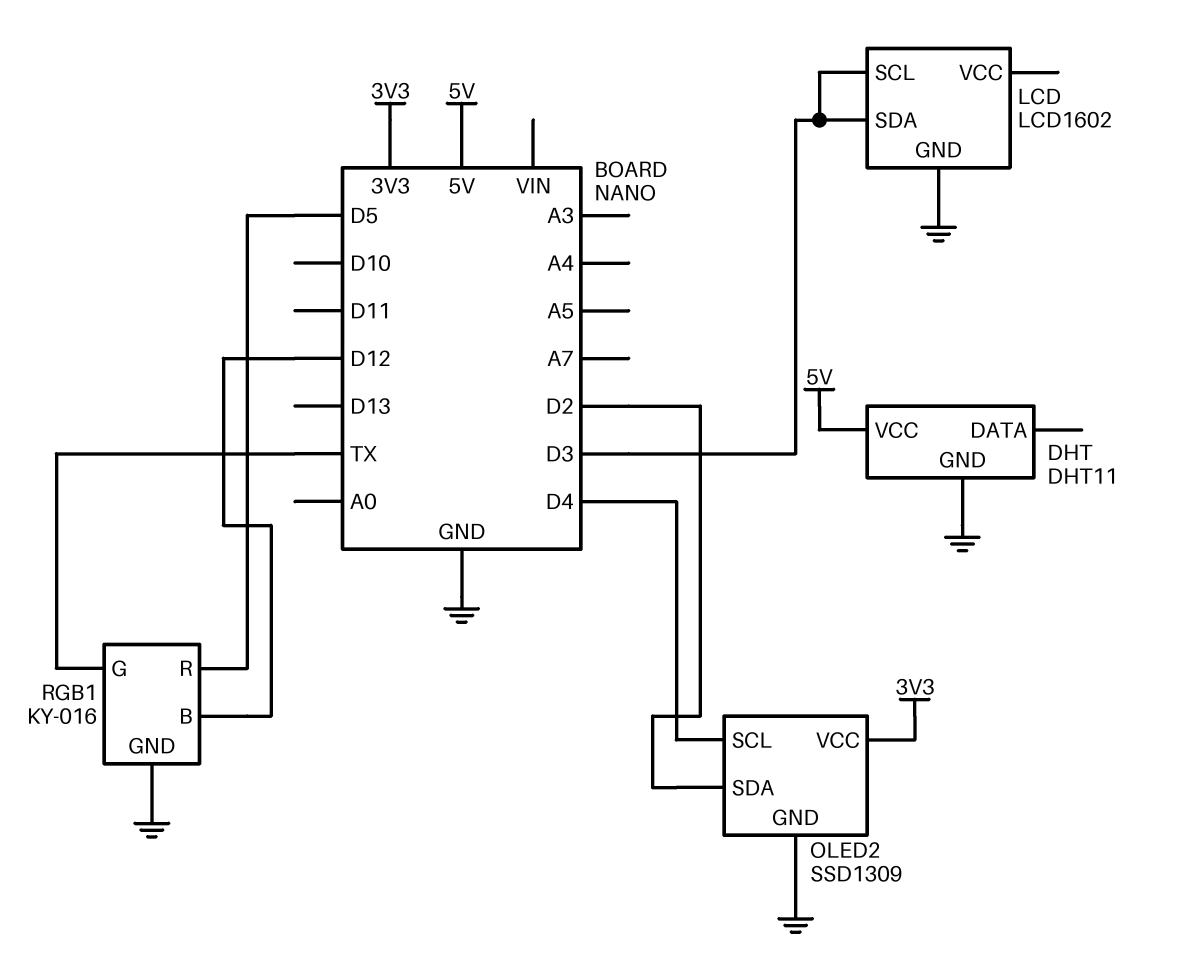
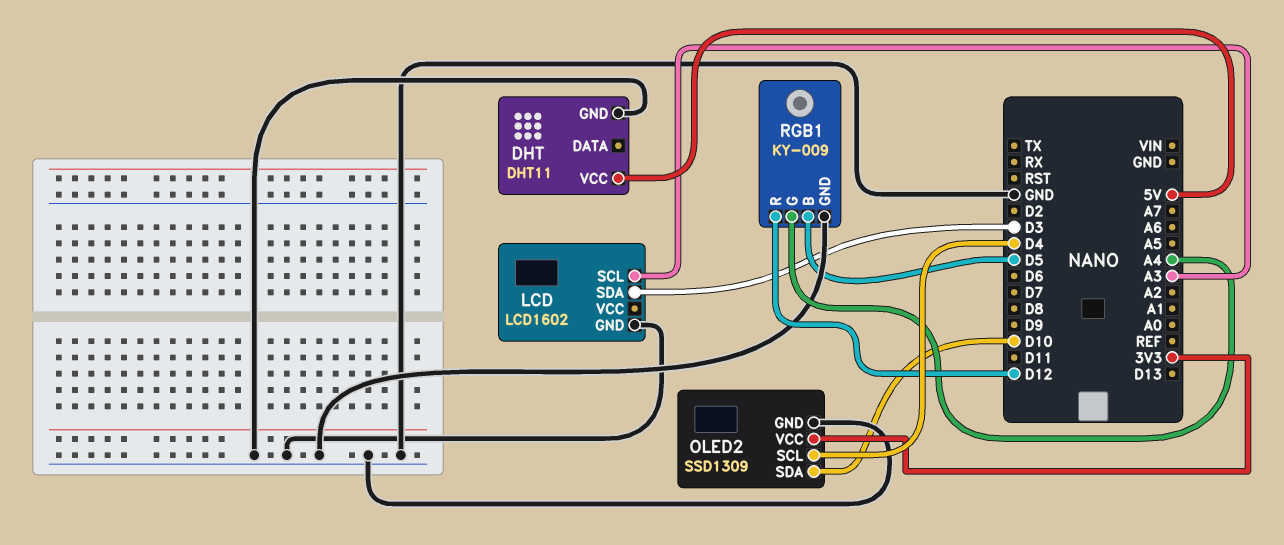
LCD pin SCL: D3 -> A3
OLED2 pin SDA: D2 -> D10
RGB1: KY-016 -> KY-009
RGB1 pin B: D12 -> D5
RGB1 pin G: TX -> A4
RGB1 pin R: D5 -> D12

